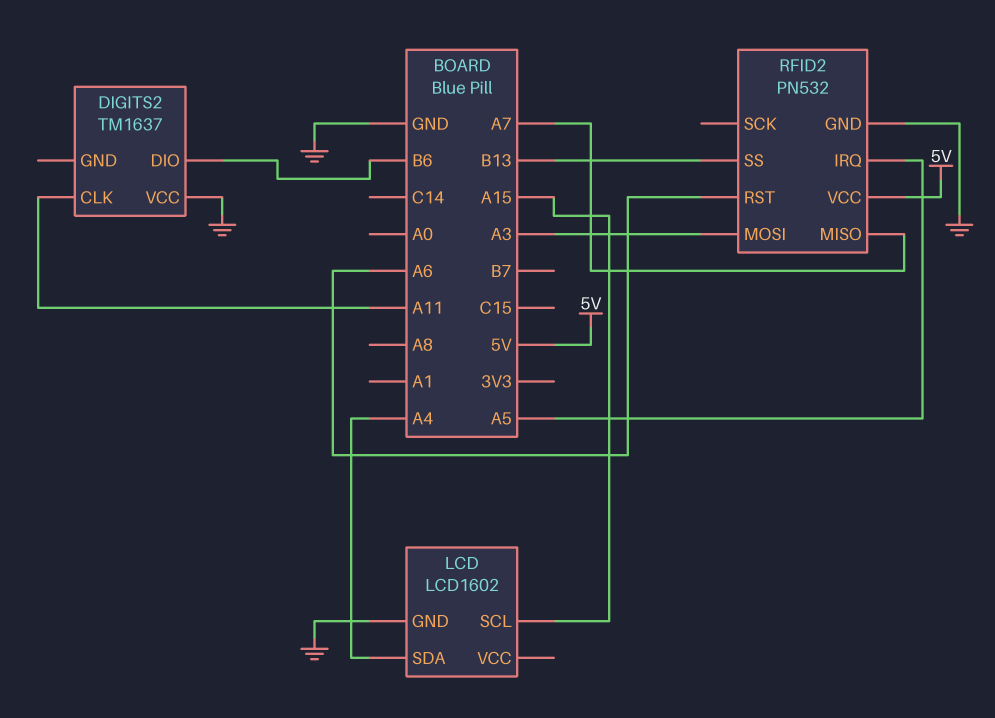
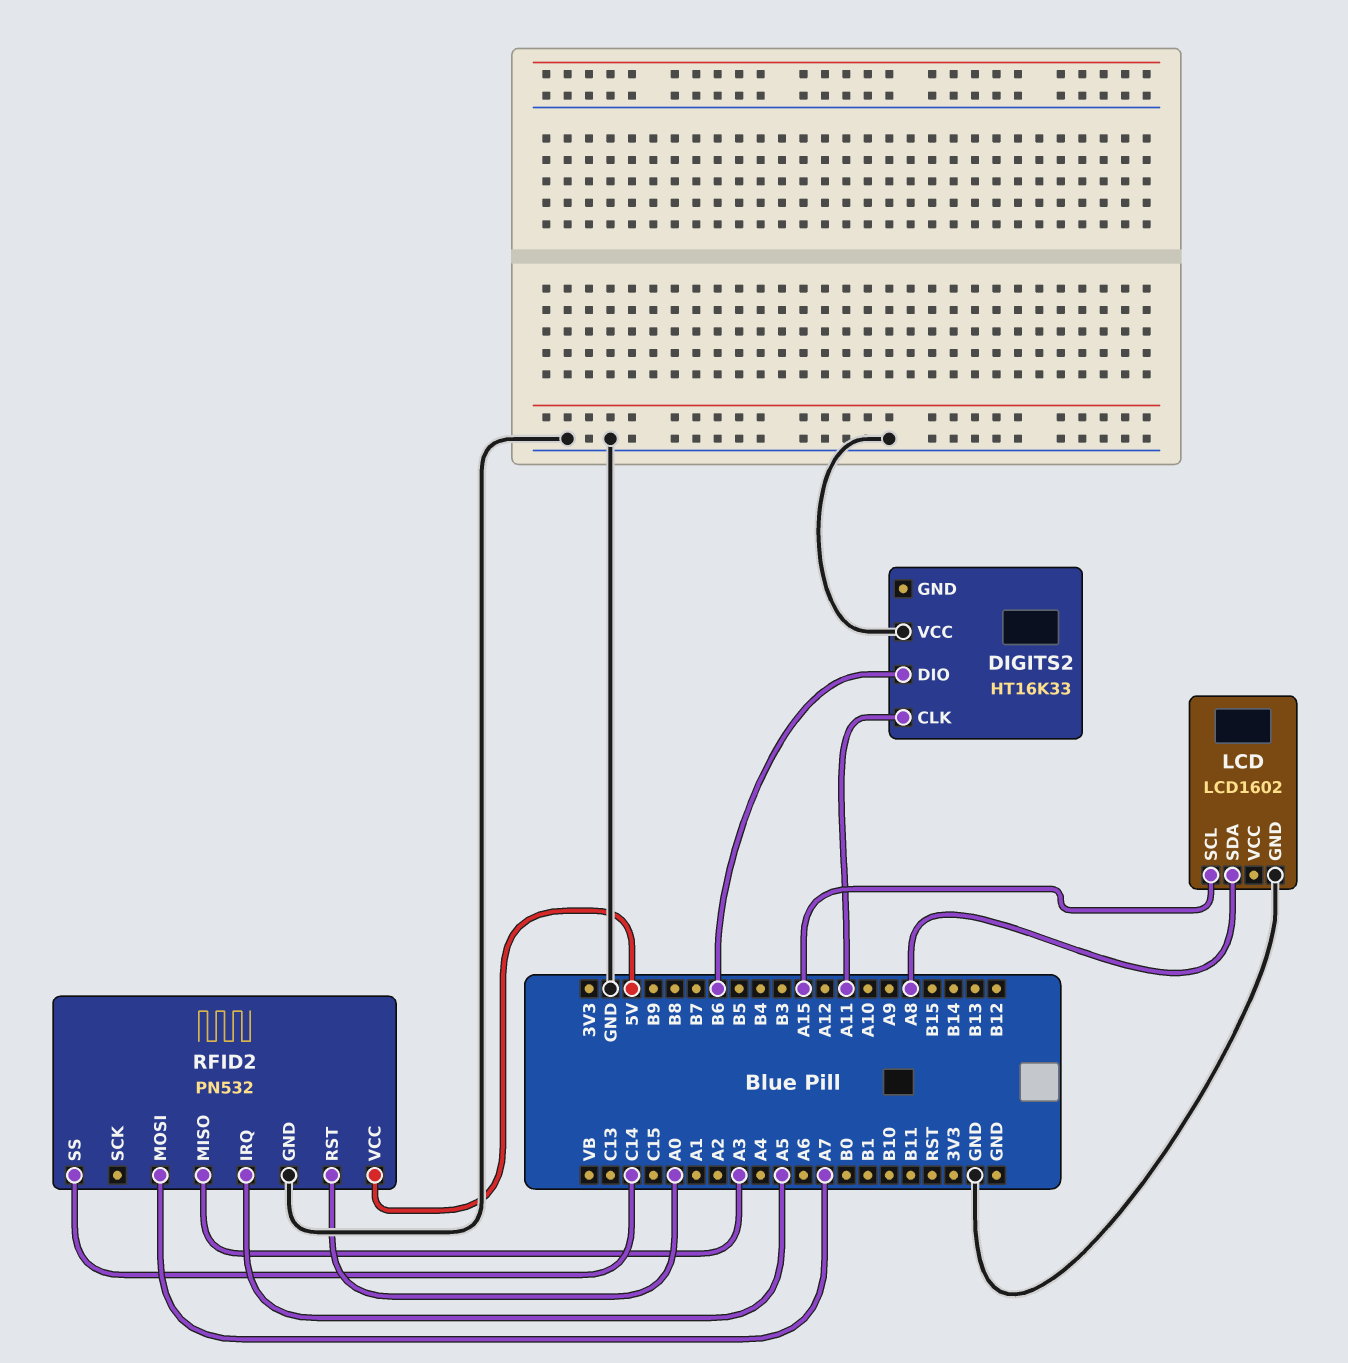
DIGITS2: TM1637 -> HT16K33
LCD pin SDA: A4 -> A8
RFID2 pin MISO: A7 -> A3
RFID2 pin MOSI: A3 -> A7
RFID2 pin RST: A6 -> A0
RFID2 pin SS: B13 -> C14

